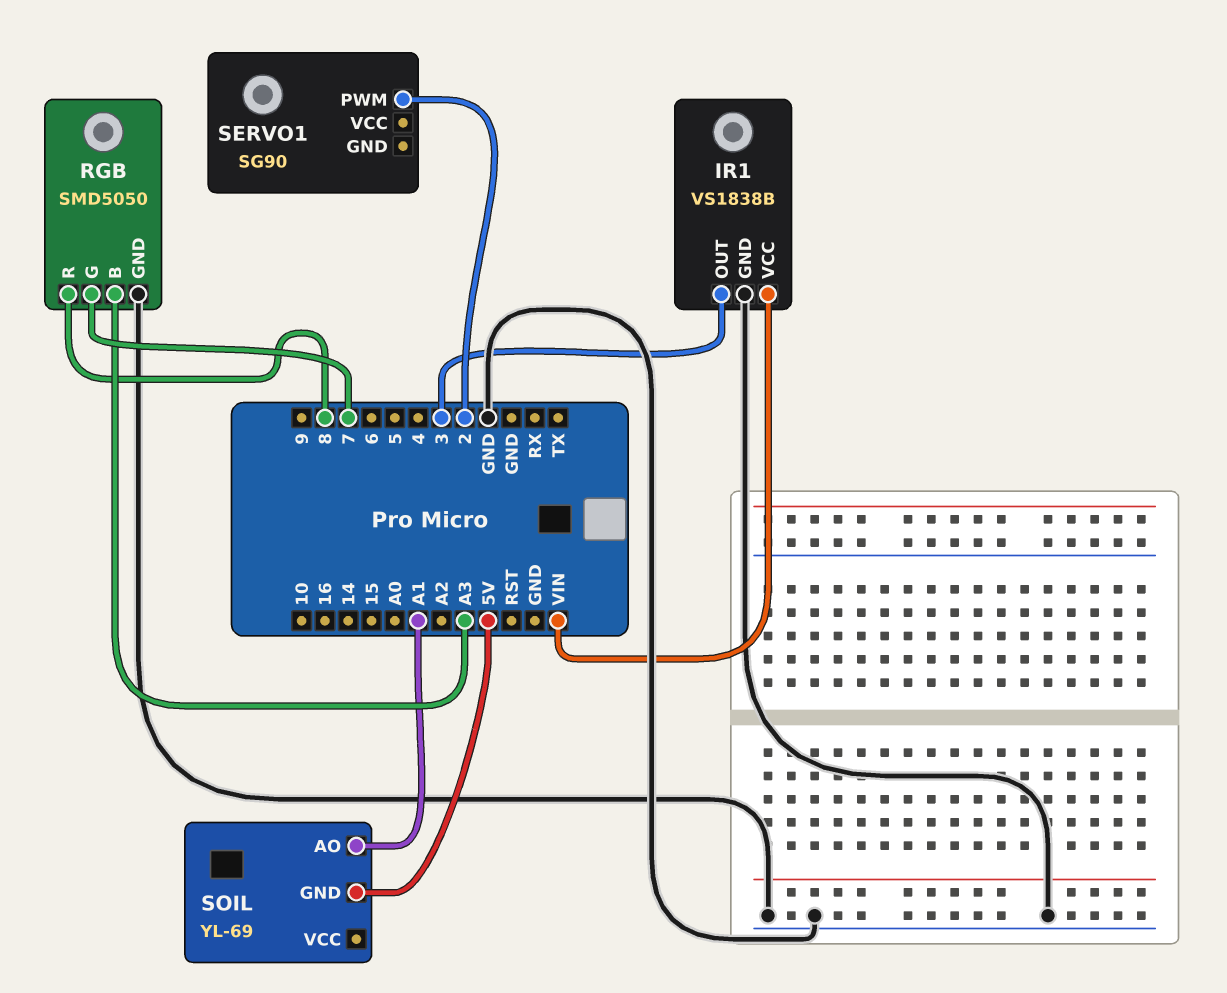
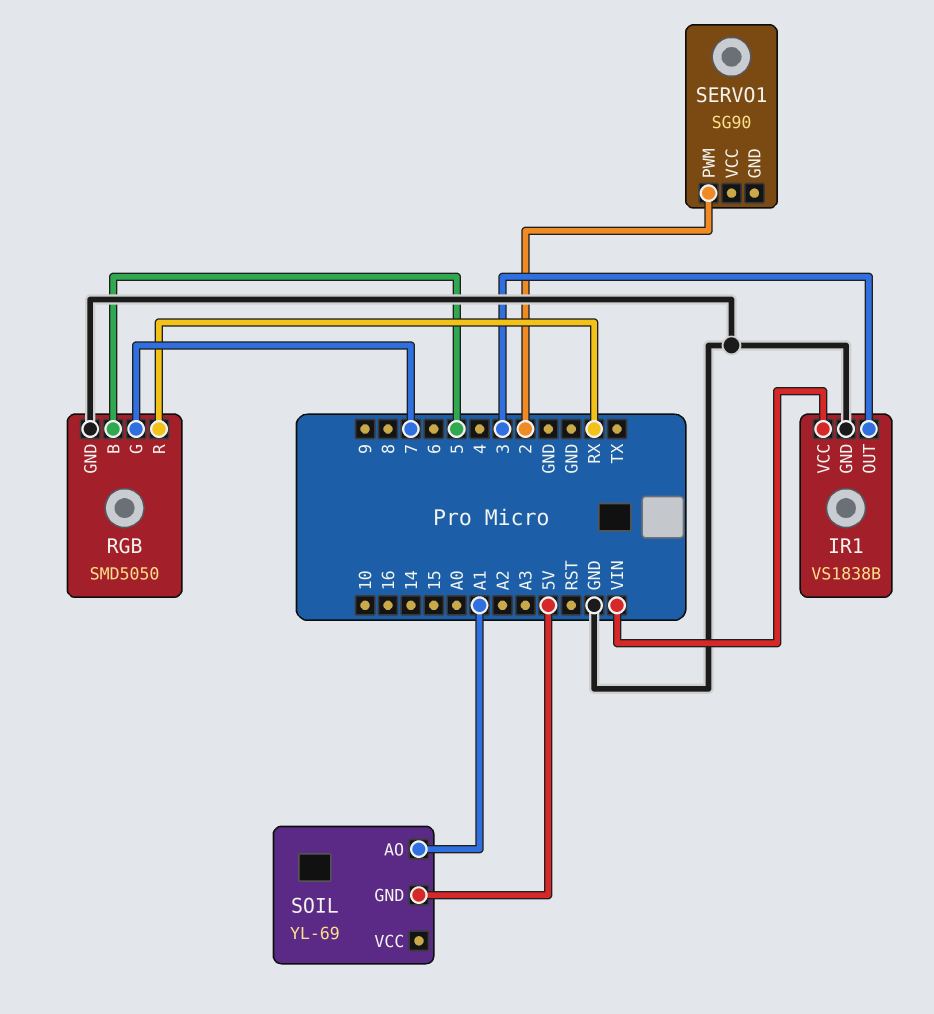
RGB pin B: A3 -> 5
RGB pin R: 8 -> RX

